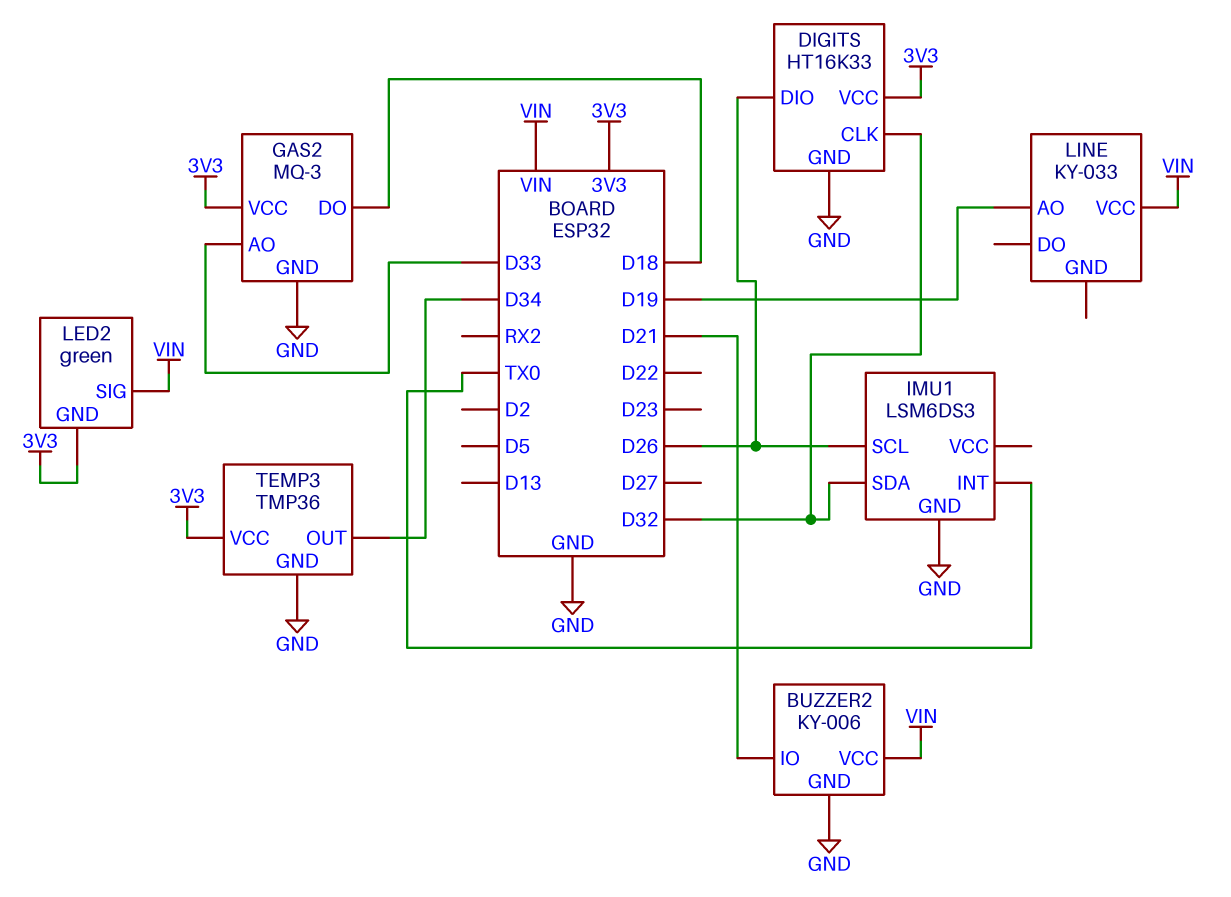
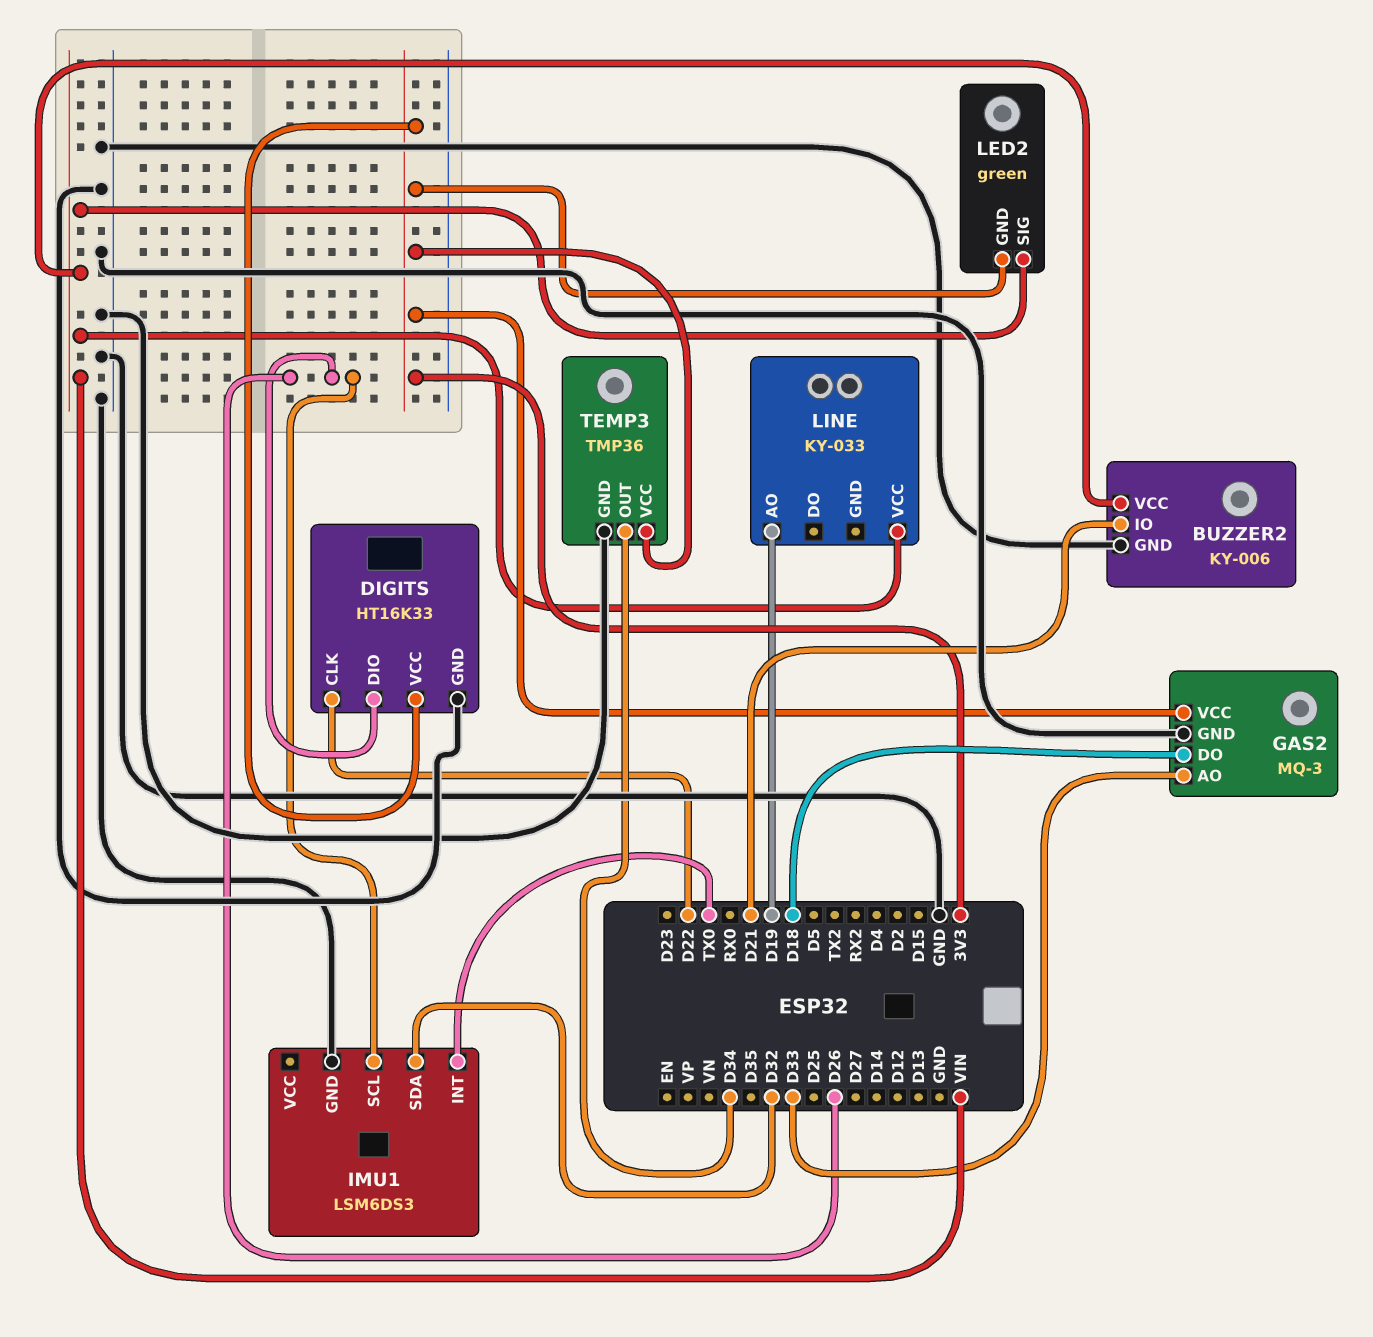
DIGITS pin CLK: D32 -> D22

